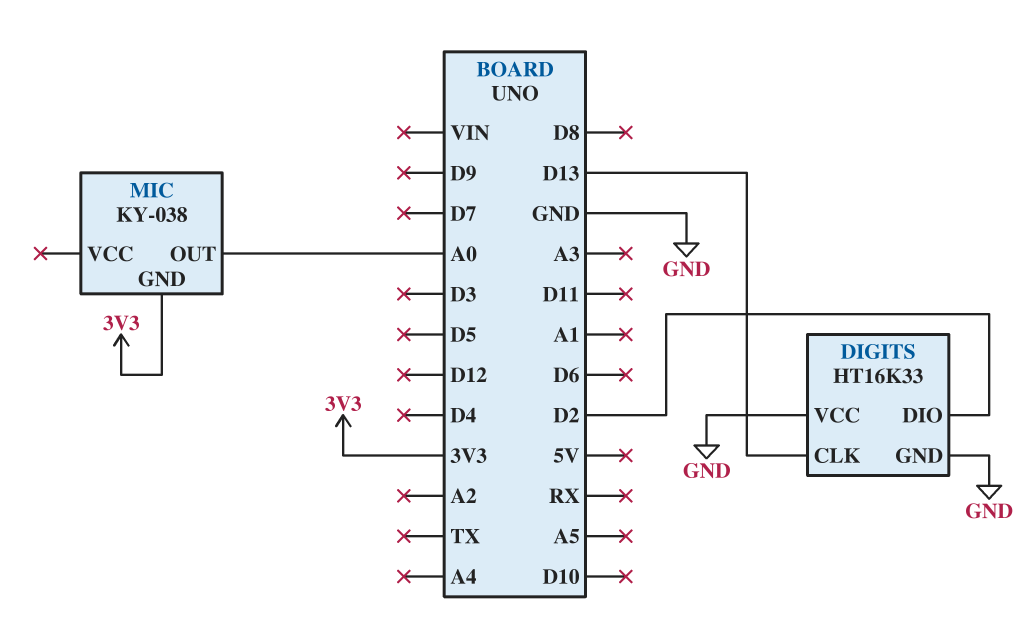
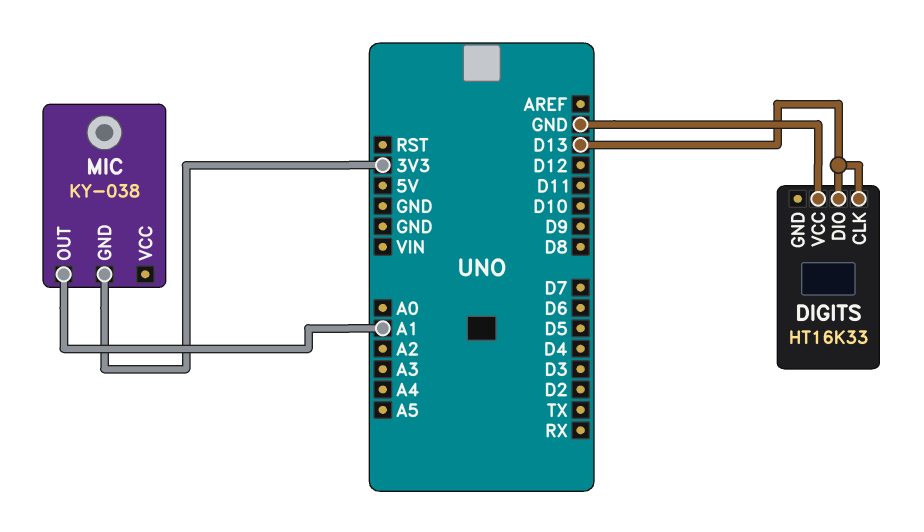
DIGITS pin DIO: D2 -> D13
DIGITS pin GND: GND -> none
MIC pin OUT: A0 -> A1

